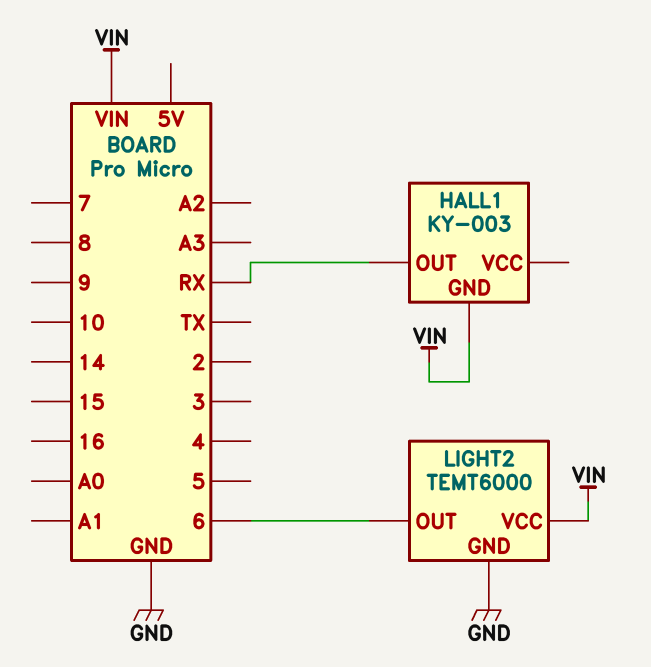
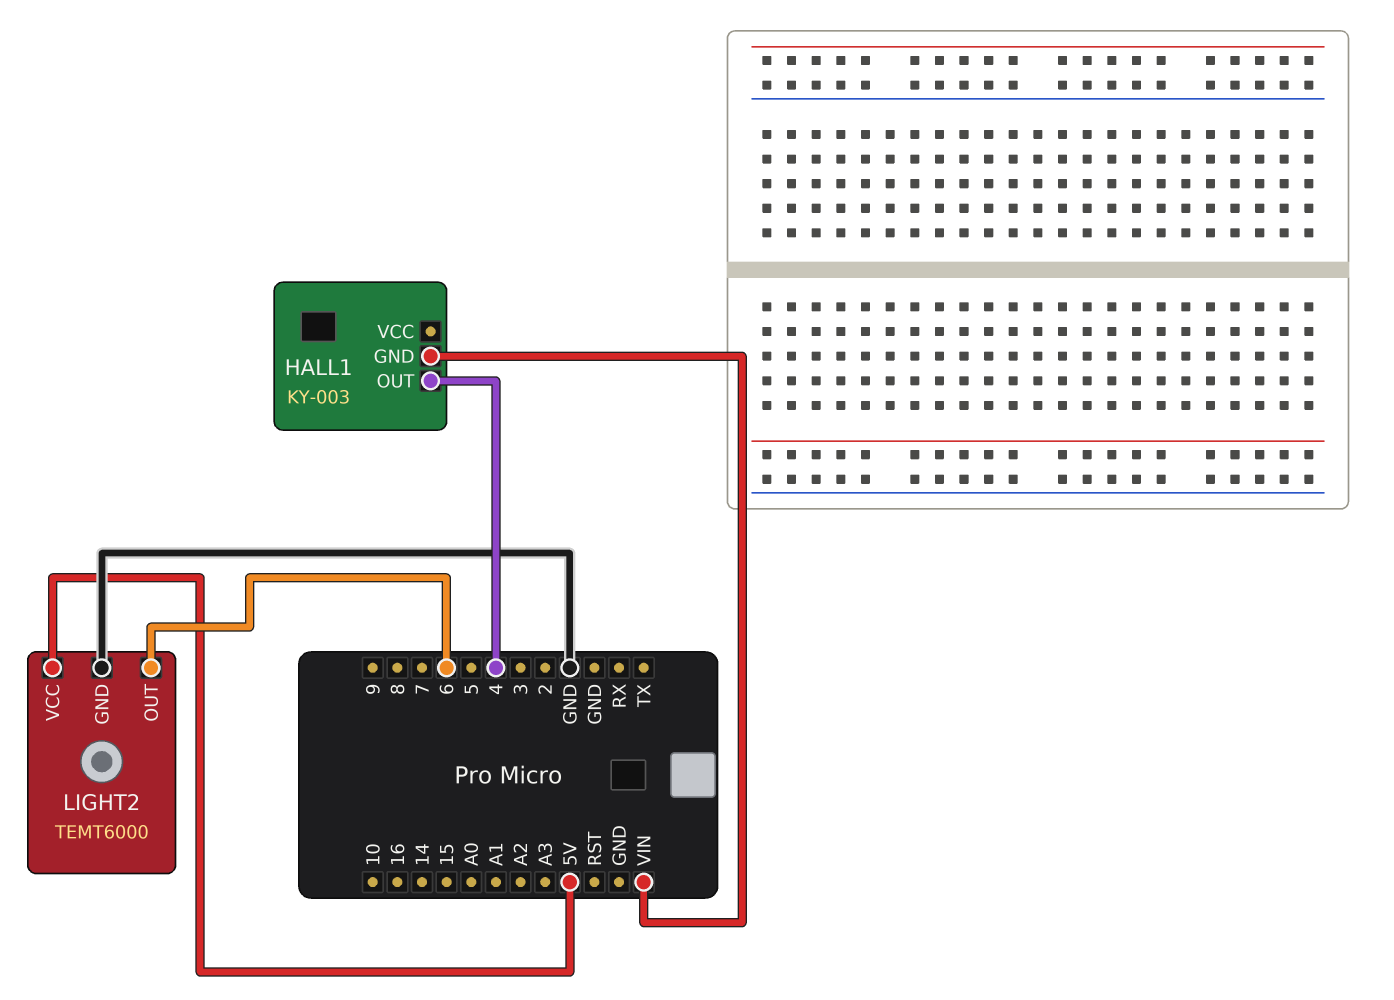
HALL1 pin OUT: RX -> 4
LIGHT2 pin VCC: VIN -> 5V

